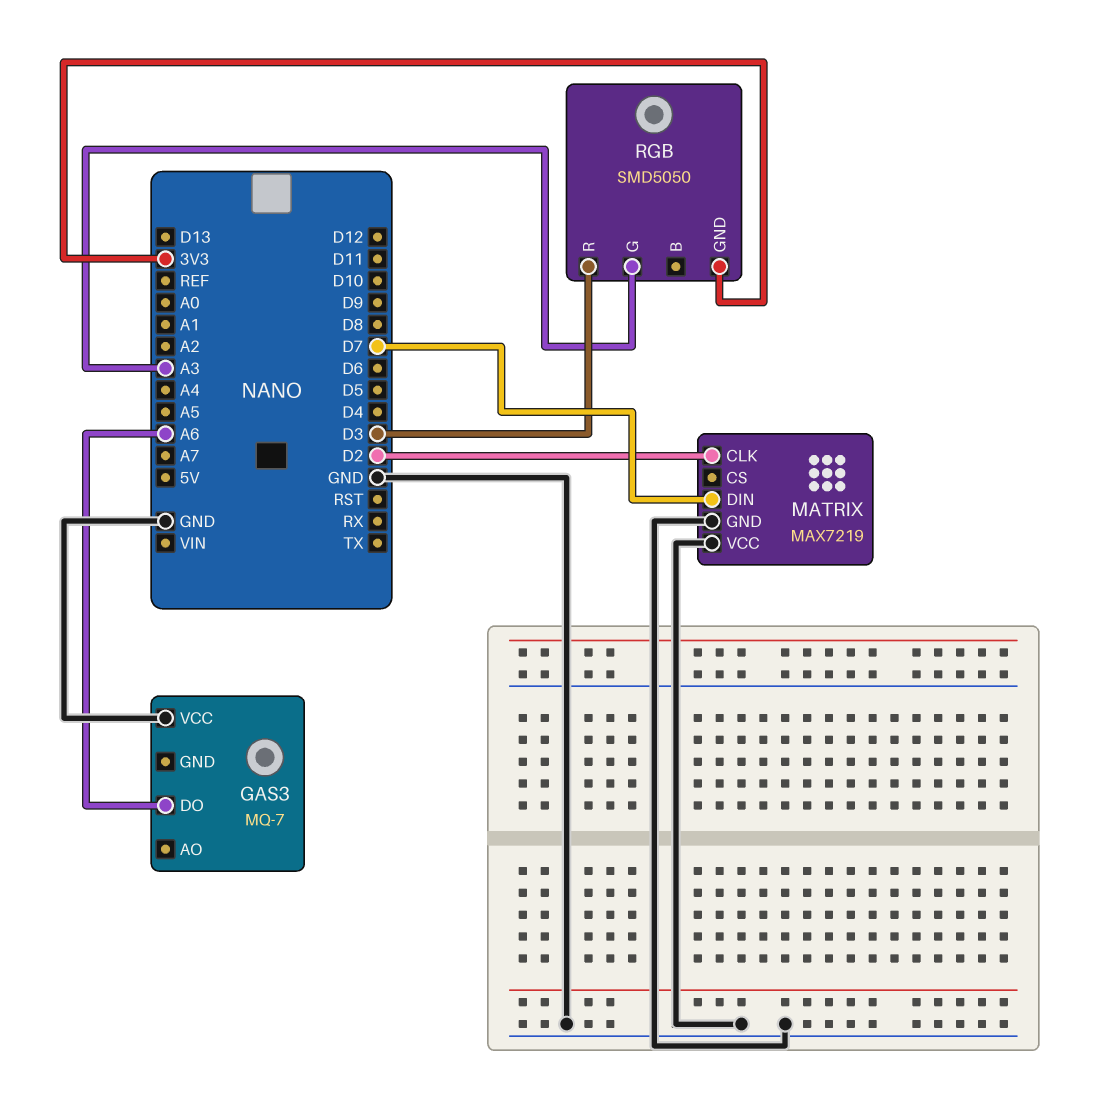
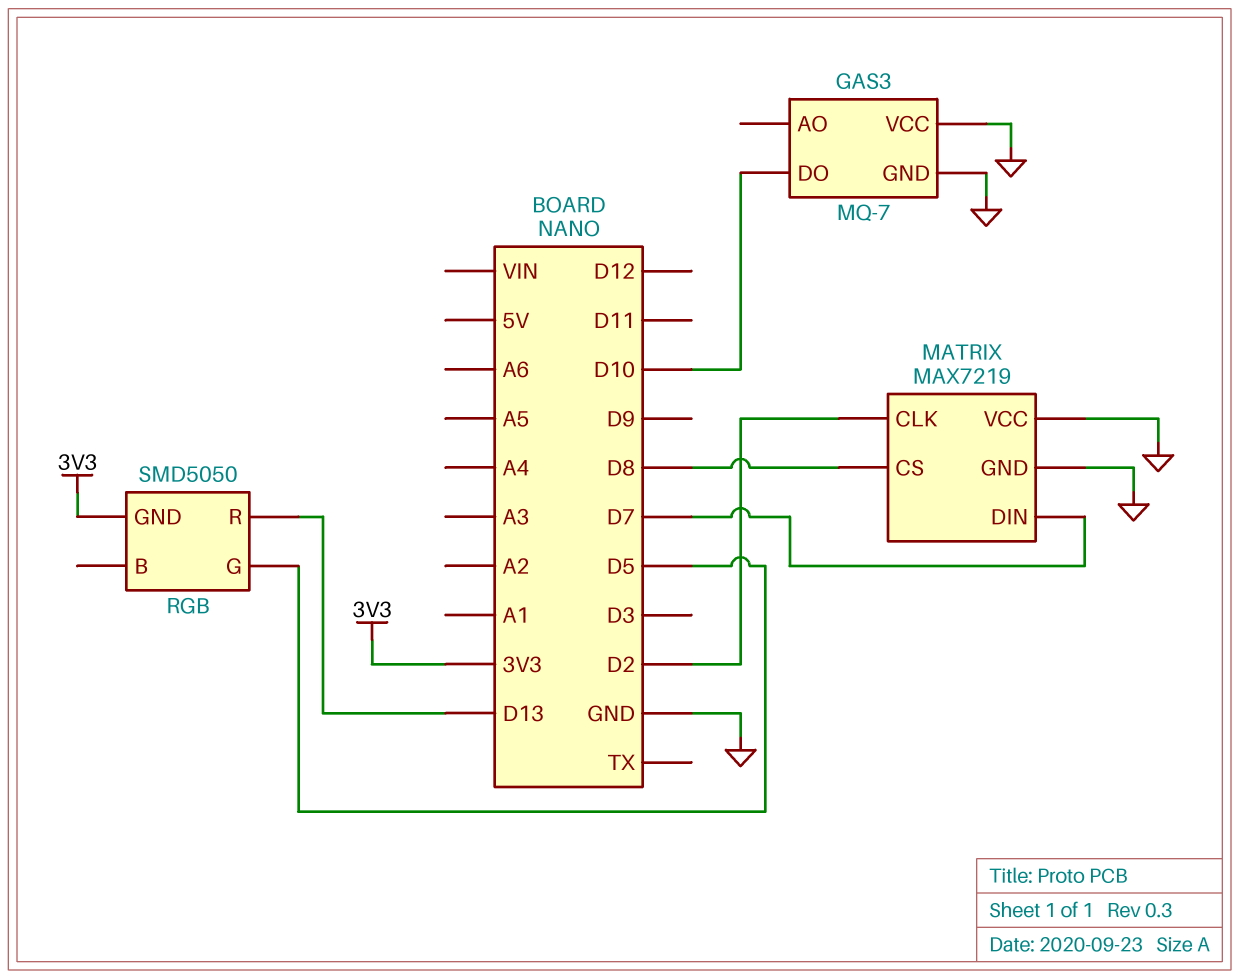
GAS3 pin DO: A6 -> D10
GAS3 pin GND: none -> GND
MATRIX pin CS: none -> D8
RGB pin G: A3 -> D5
RGB pin R: D3 -> D13

